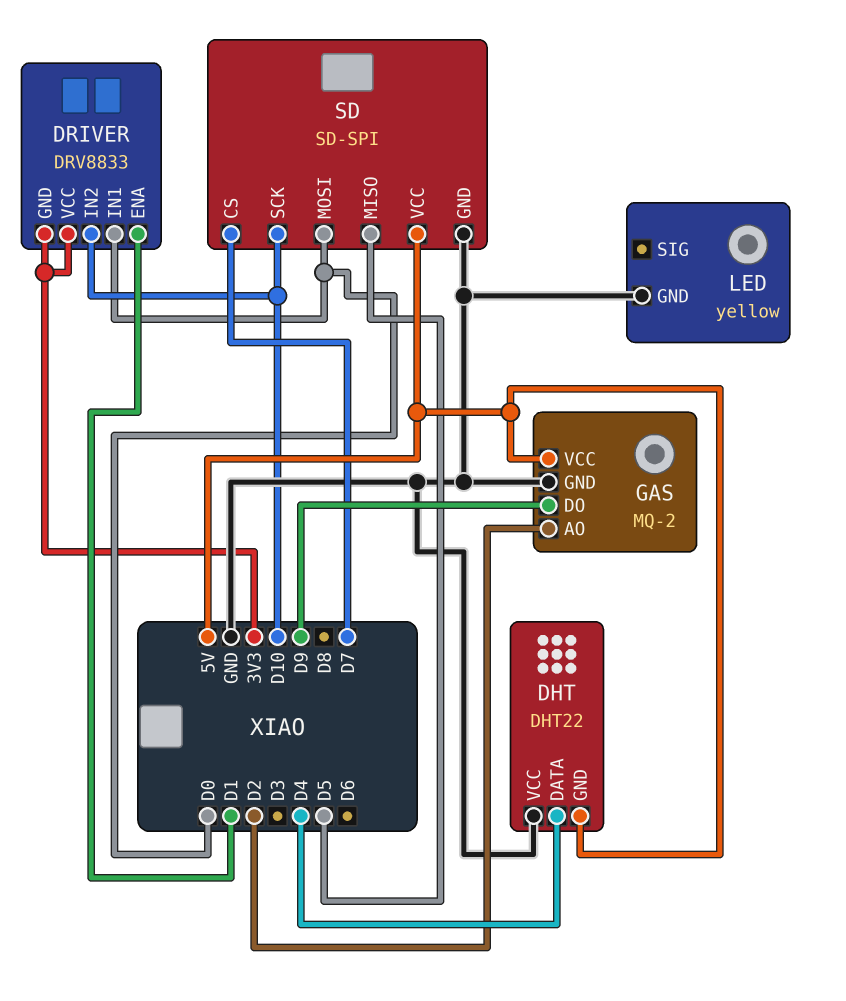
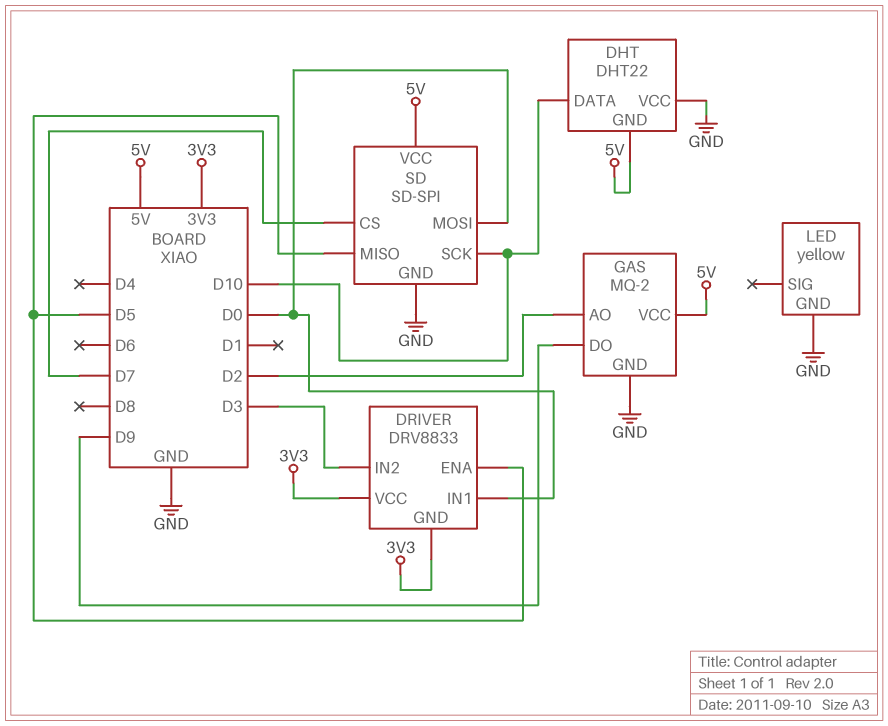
DHT pin DATA: D4 -> D10
DRIVER pin ENA: D1 -> D5
DRIVER pin IN2: D10 -> D3

